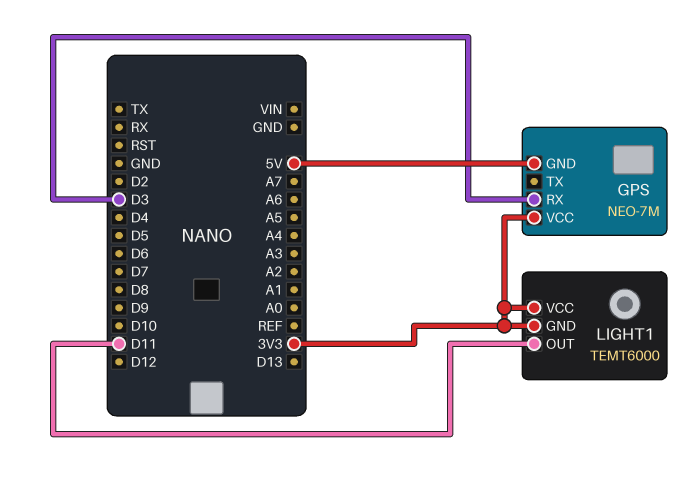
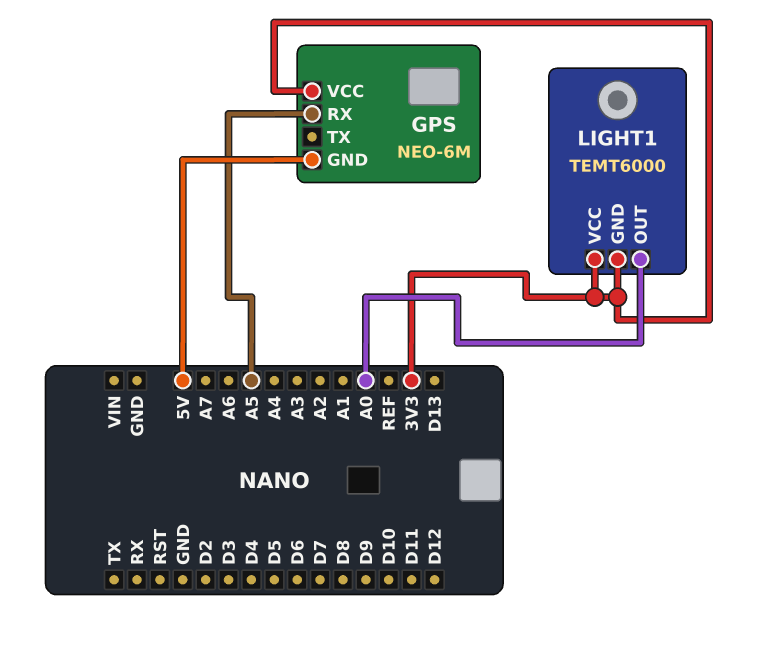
GPS: NEO-7M -> NEO-6M
GPS pin RX: D3 -> A5
LIGHT1 pin OUT: D11 -> A0

